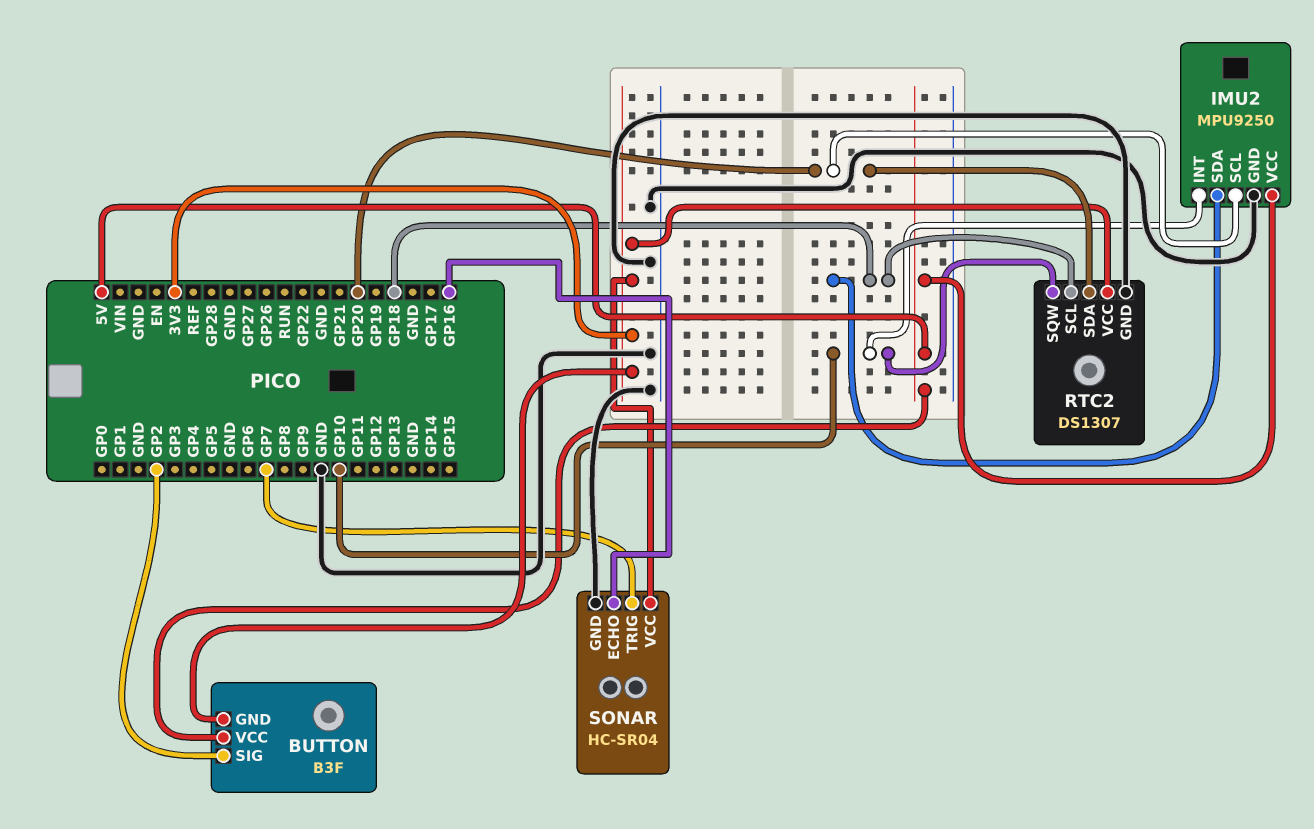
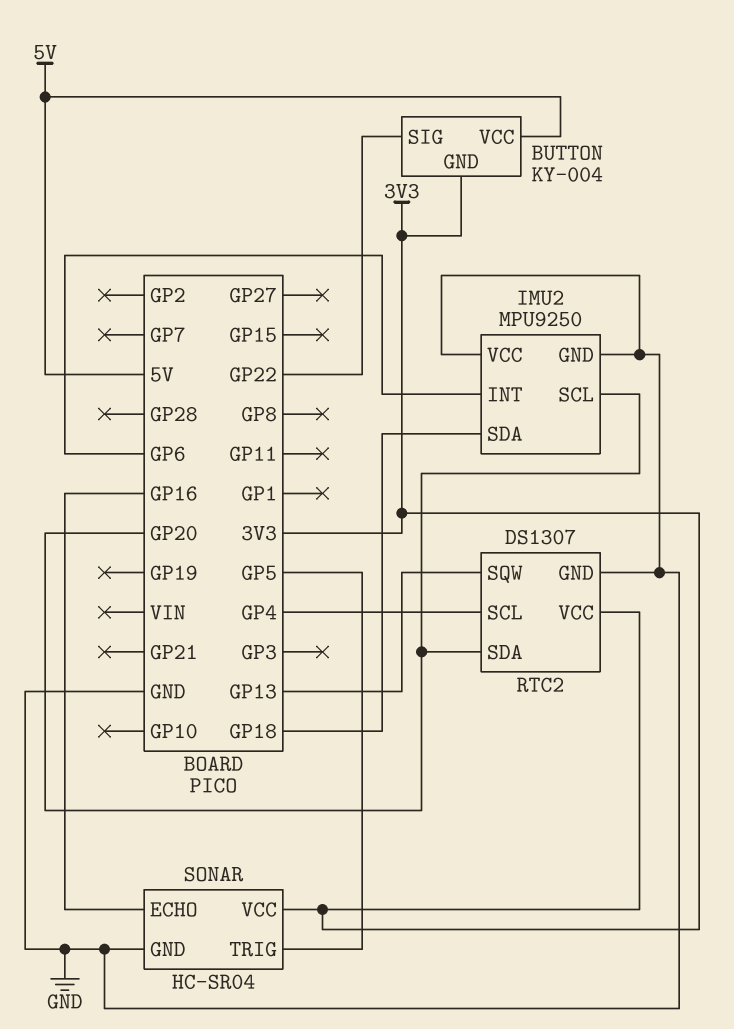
BUTTON: B3F -> KY-004
BUTTON pin SIG: GP2 -> GP22
IMU2 pin INT: GP10 -> GP6
IMU2 pin VCC: 5V -> GND
RTC2 pin SCL: GP18 -> GP4
RTC2 pin SQW: GP10 -> GP13
SONAR pin TRIG: GP7 -> GP5

